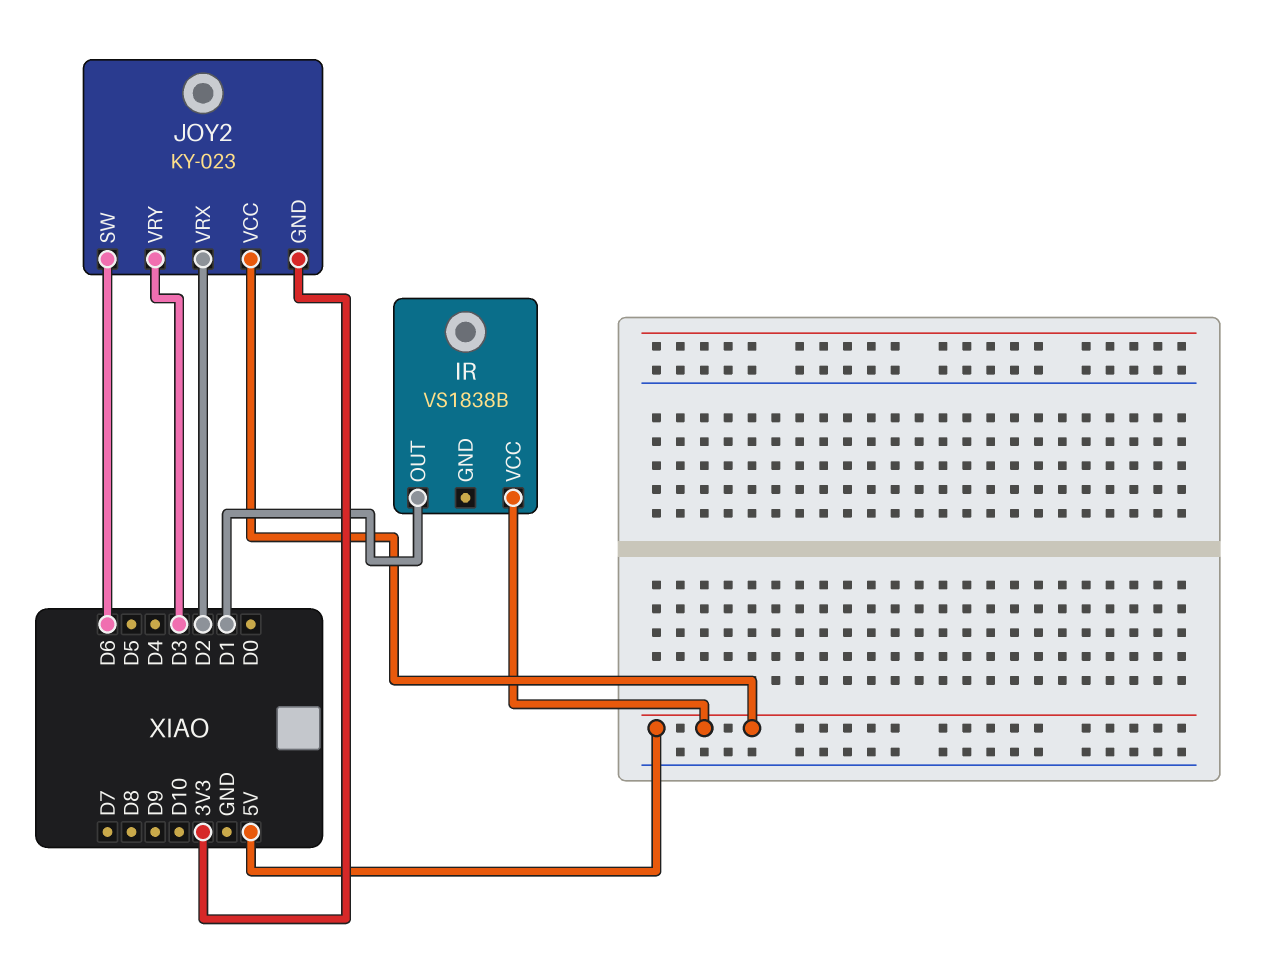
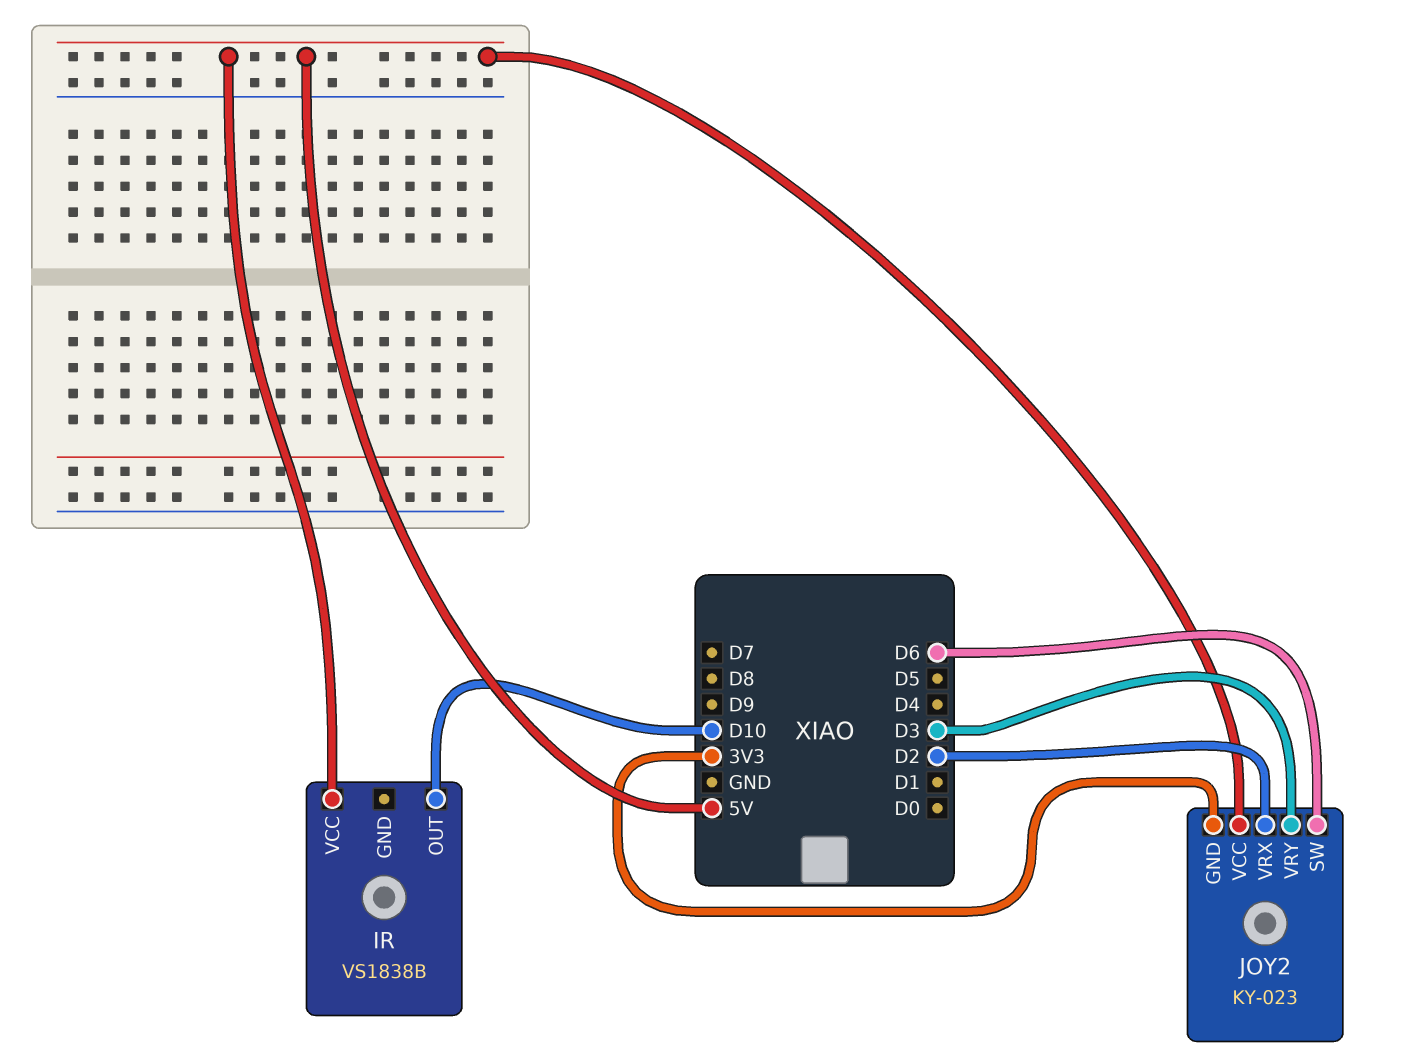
IR pin OUT: D1 -> D10

